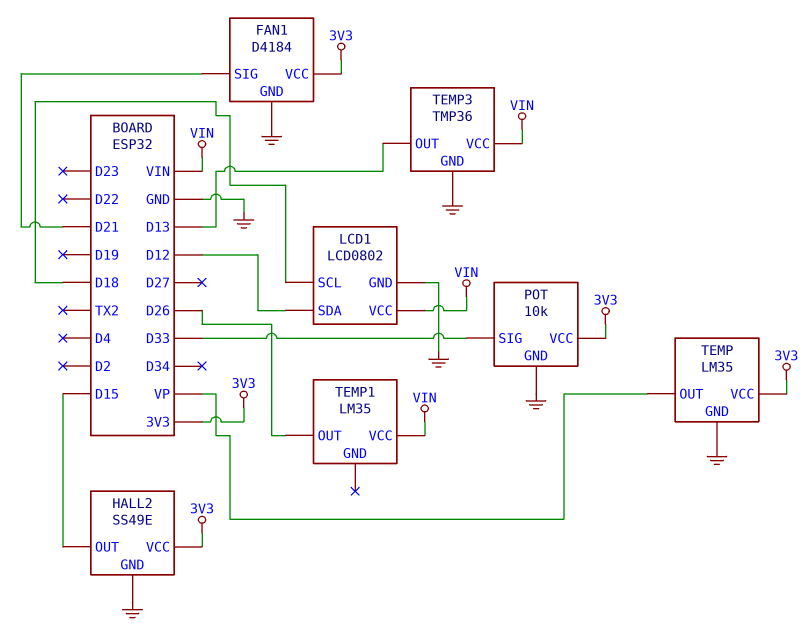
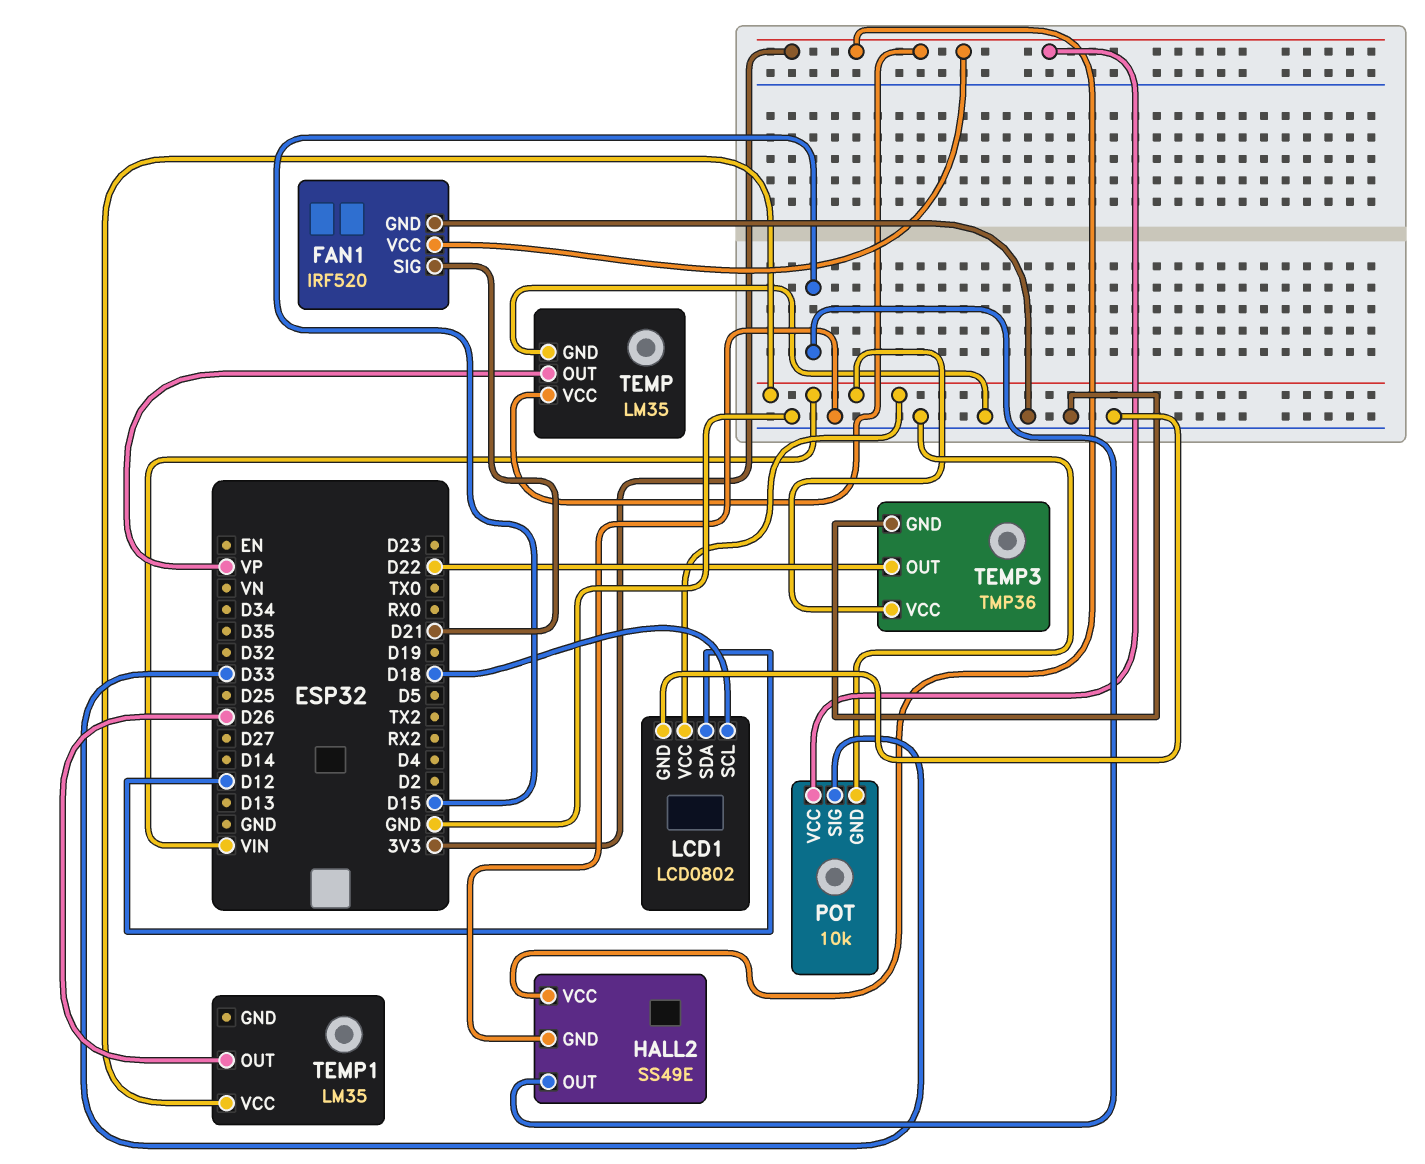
FAN1: D4184 -> IRF520
TEMP3 pin OUT: D13 -> D22

